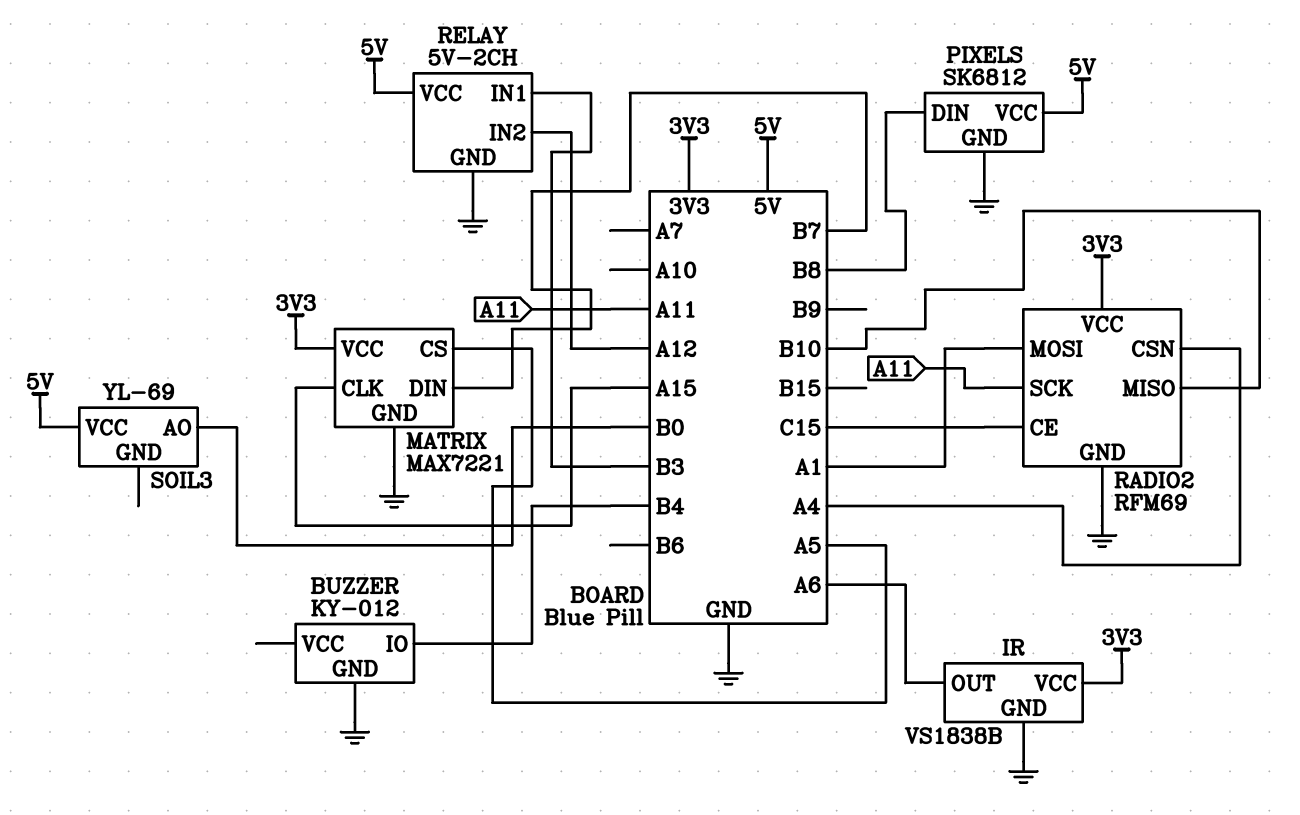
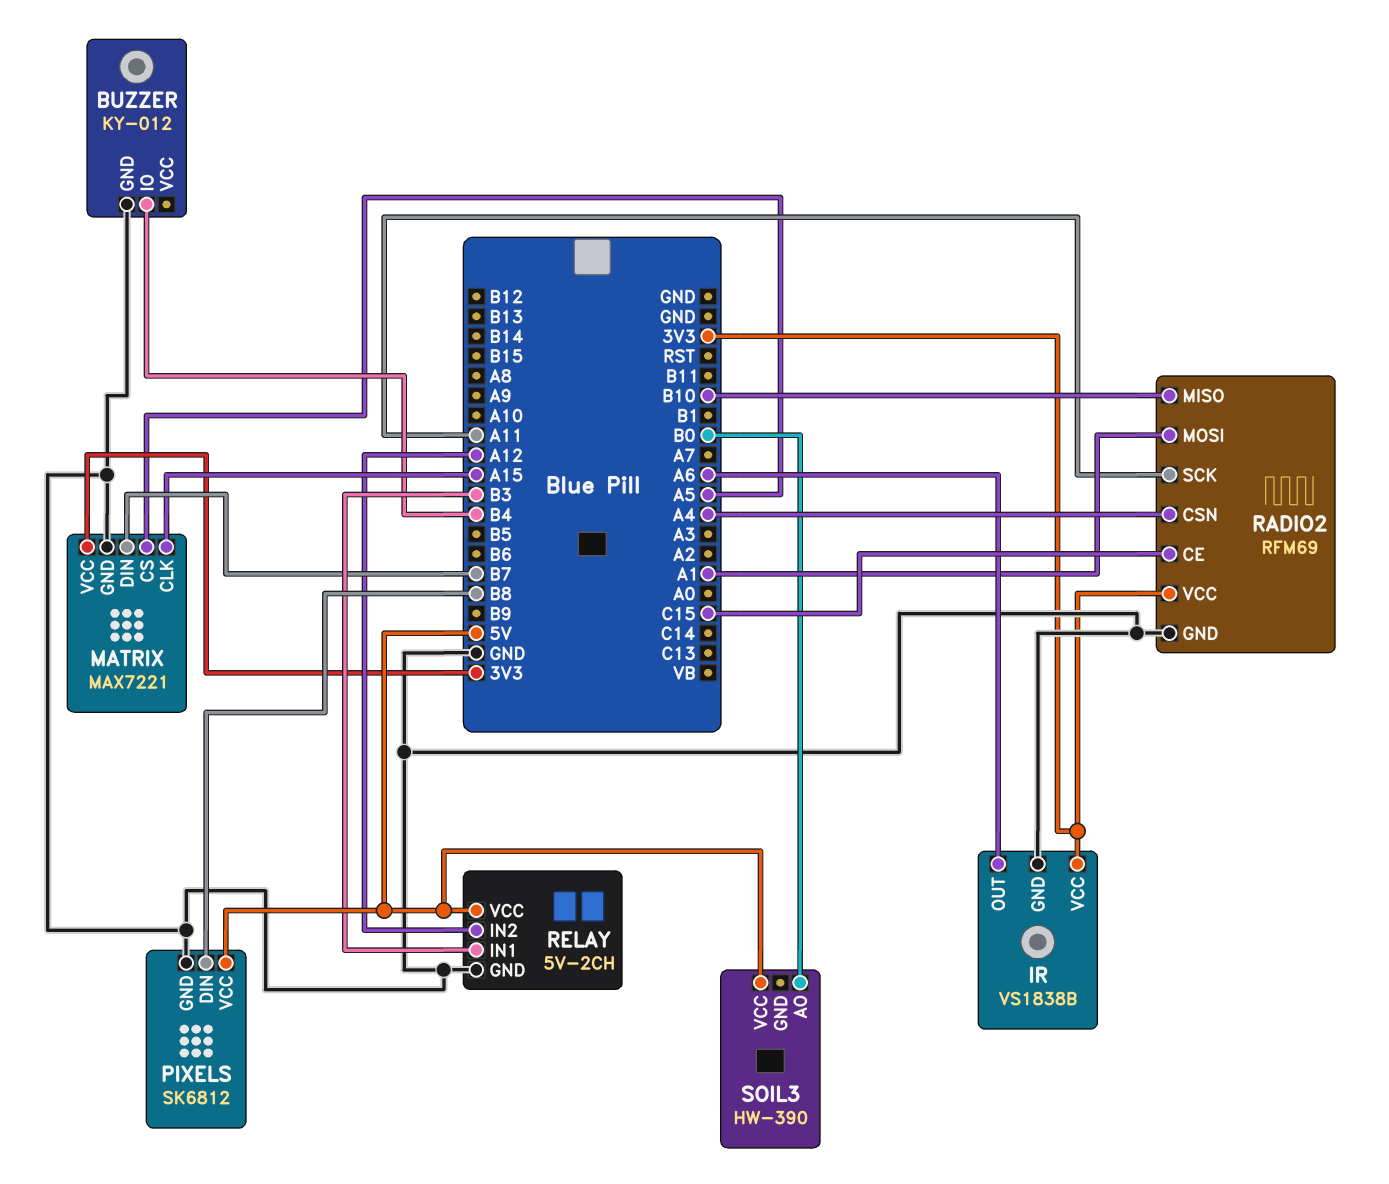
SOIL3: YL-69 -> HW-390

